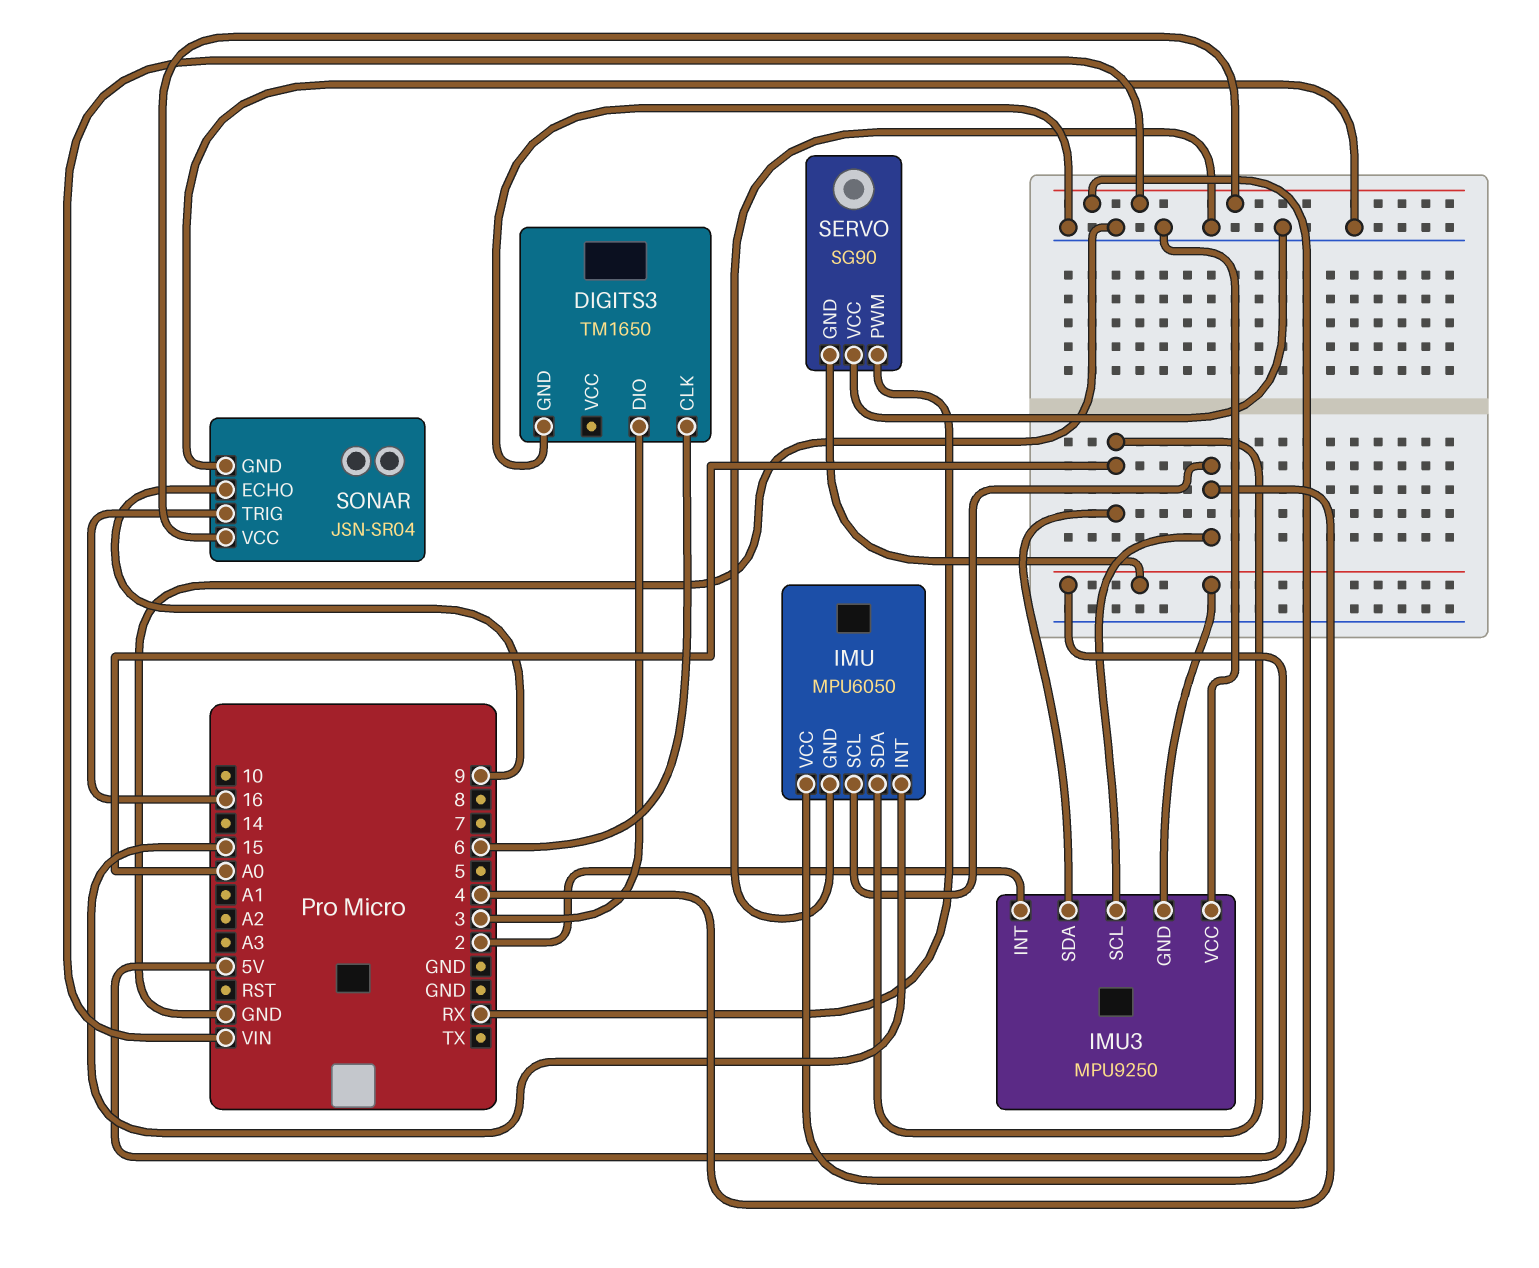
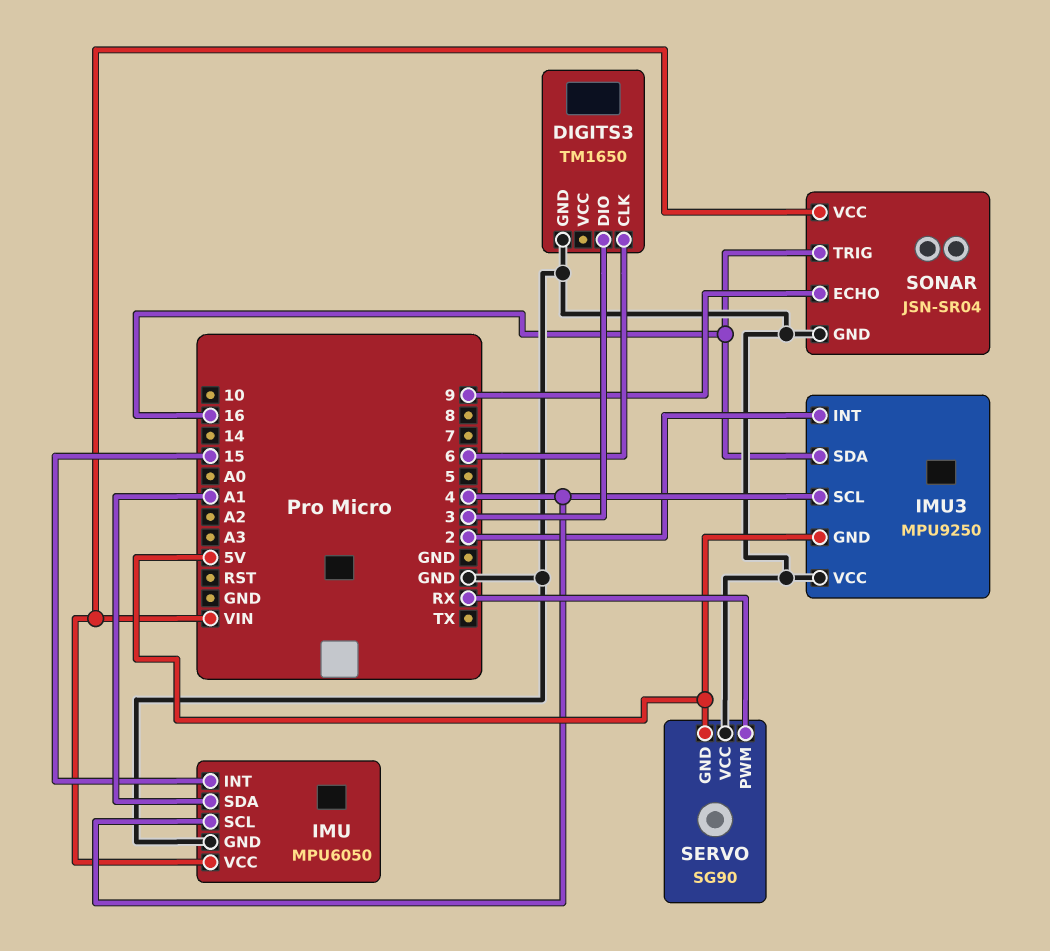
IMU pin SDA: A0 -> A1
IMU3 pin SDA: A0 -> 16

